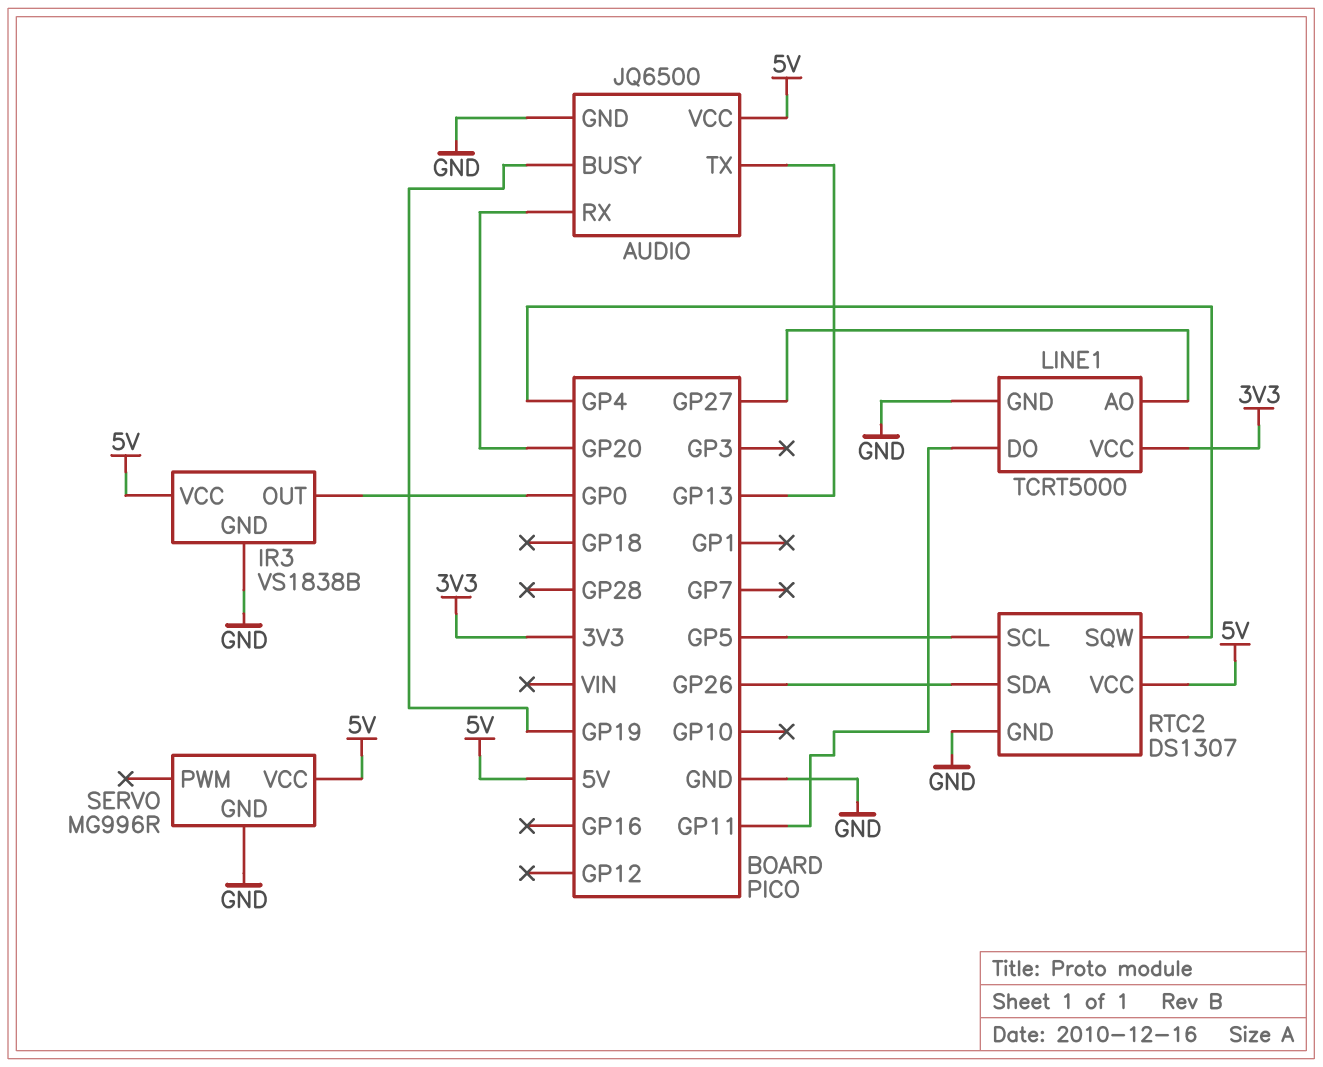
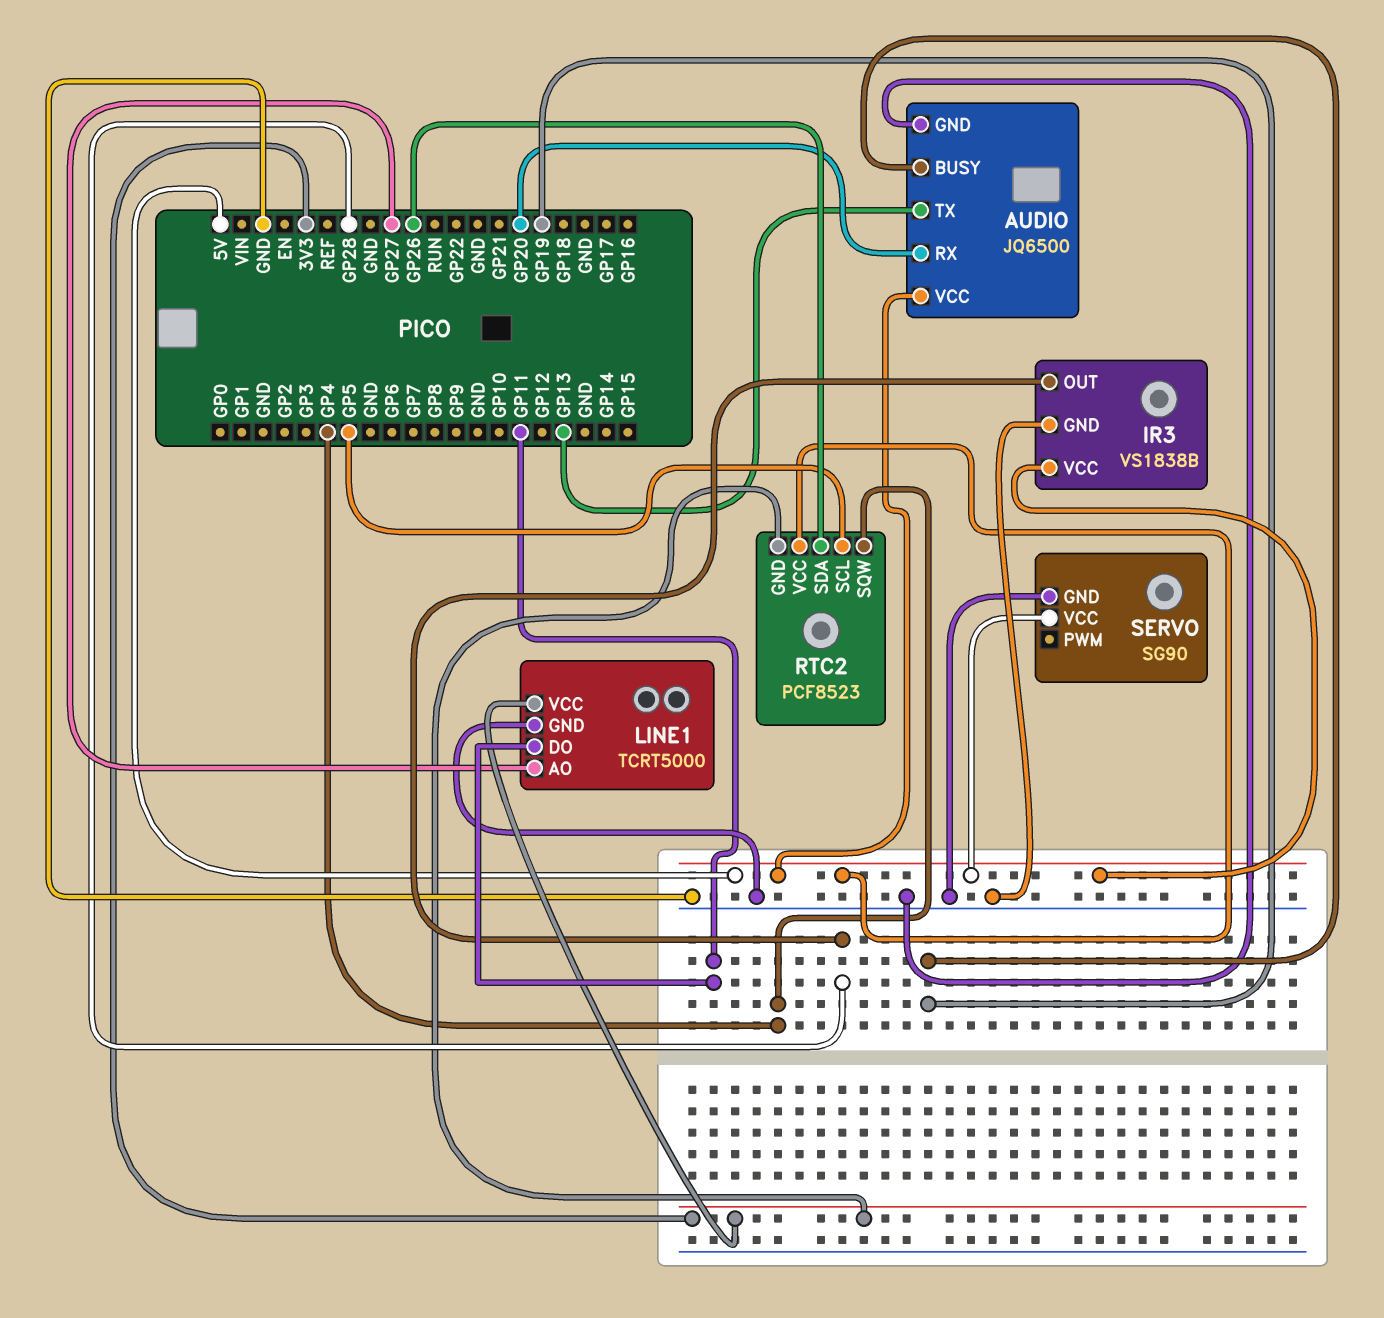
IR3 pin OUT: GP0 -> GP28
RTC2: DS1307 -> PCF8523
RTC2 pin GND: GND -> 3V3
SERVO: MG996R -> SG90

